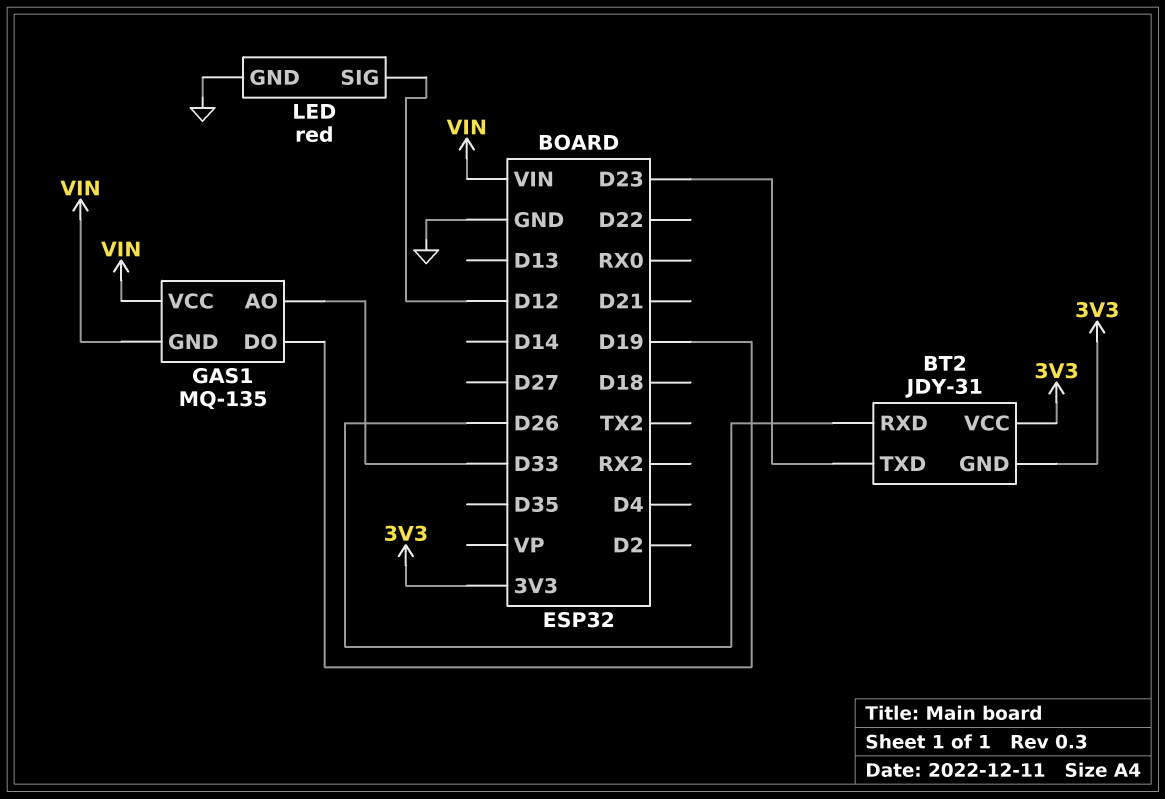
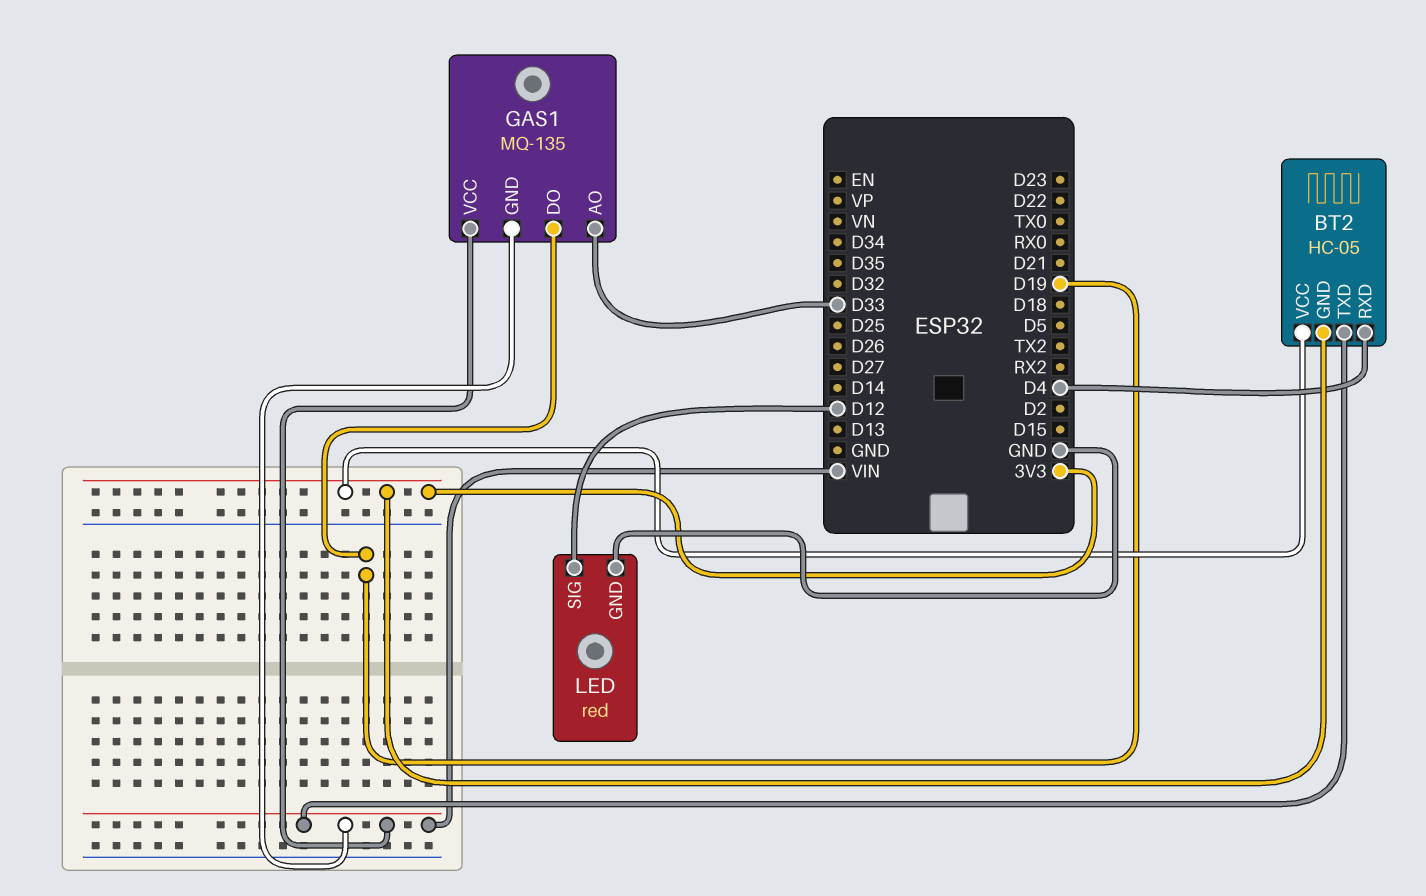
BT2: JDY-31 -> HC-05
BT2 pin RXD: D26 -> D4
BT2 pin TXD: D23 -> VIN

